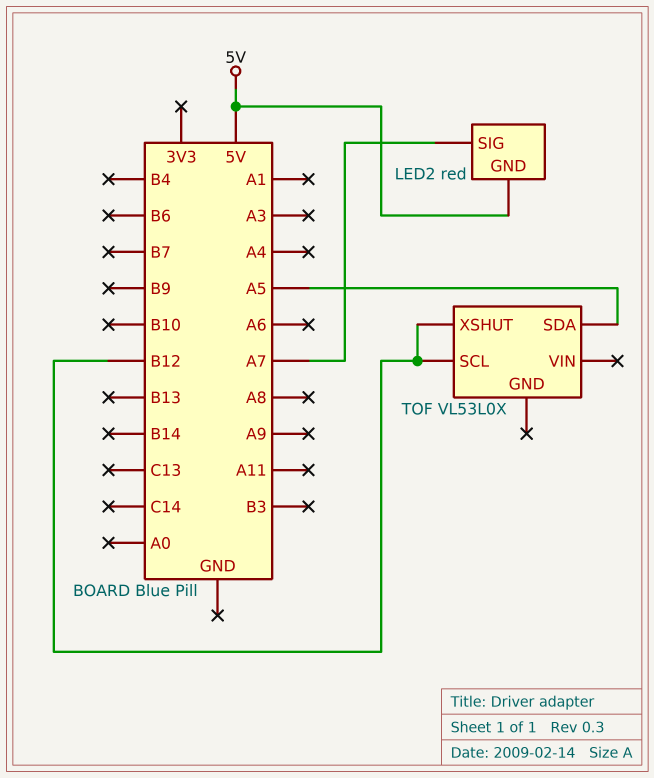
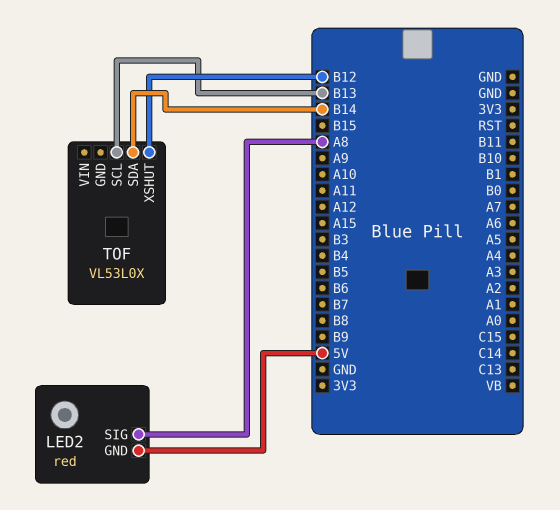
LED2 pin SIG: A7 -> A8
TOF pin SCL: B12 -> B13
TOF pin SDA: A5 -> B14

